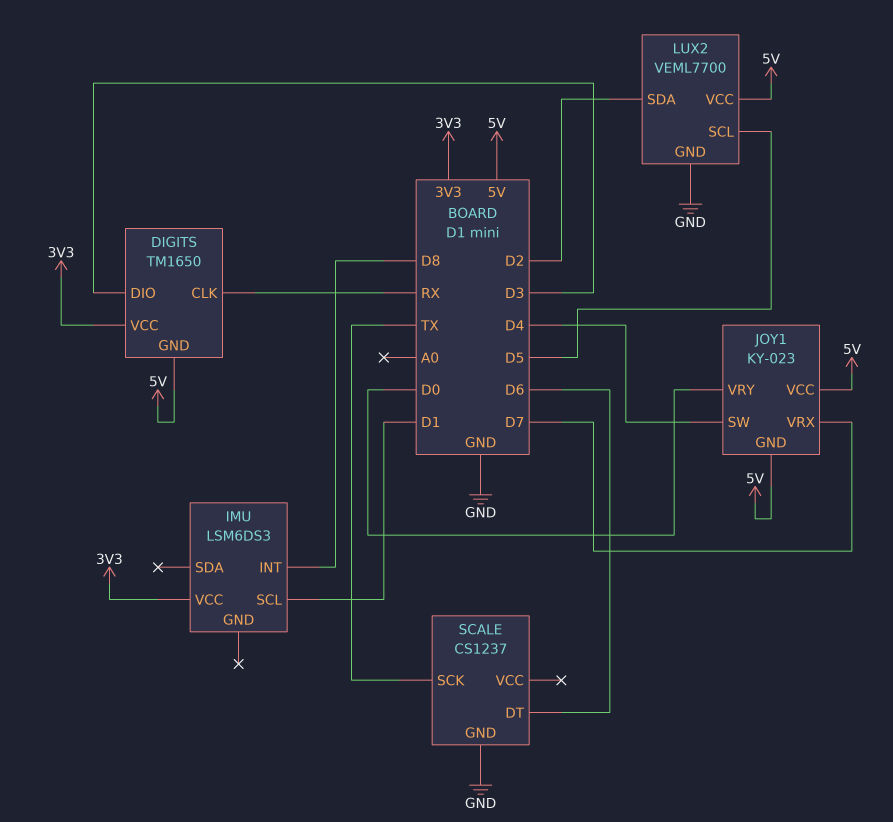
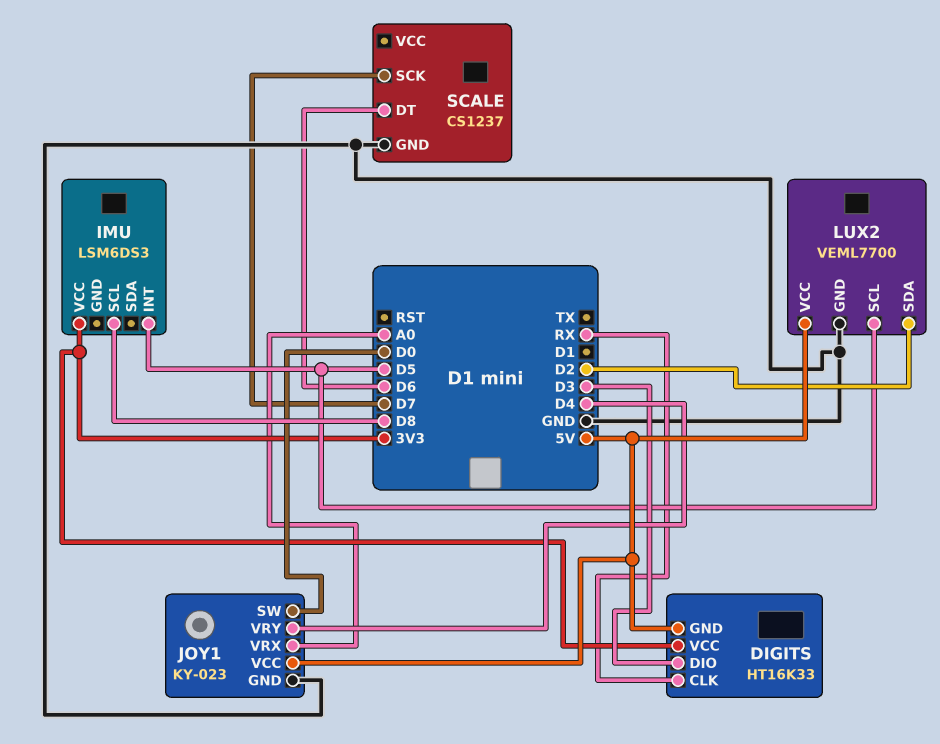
DIGITS: TM1650 -> HT16K33
IMU pin INT: D8 -> D5
IMU pin SCL: D1 -> D8
JOY1 pin GND: 5V -> GND
JOY1 pin SW: D4 -> D0
JOY1 pin VRX: D7 -> A0
JOY1 pin VRY: D0 -> D4
SCALE pin SCK: TX -> D7

